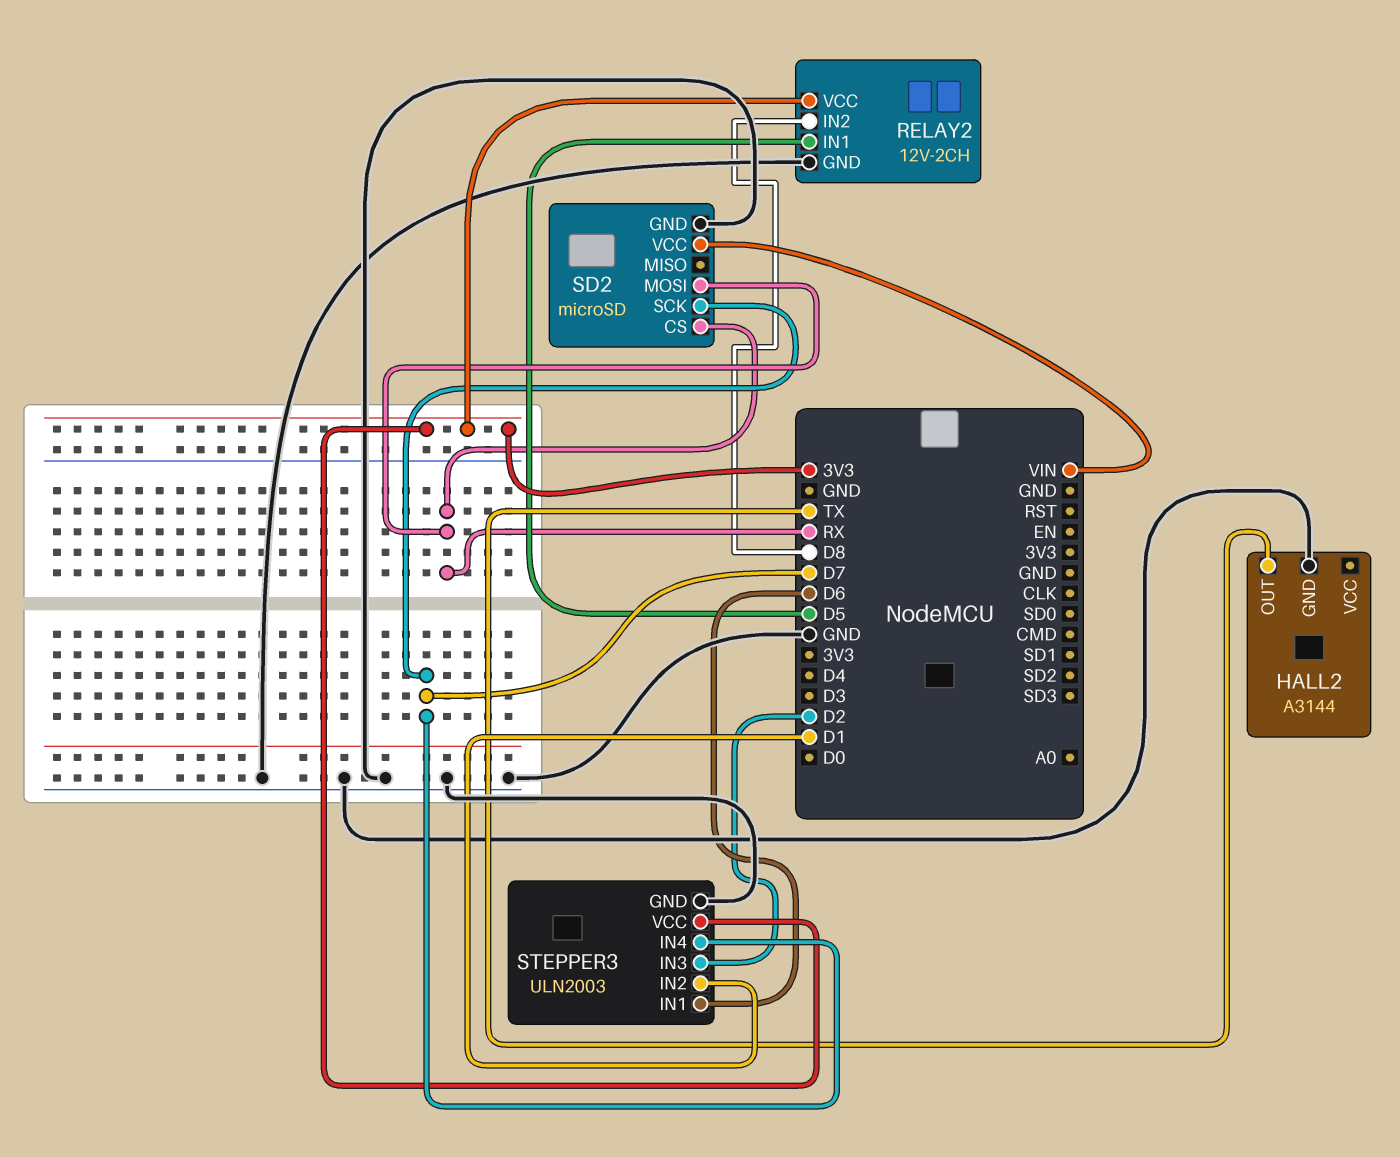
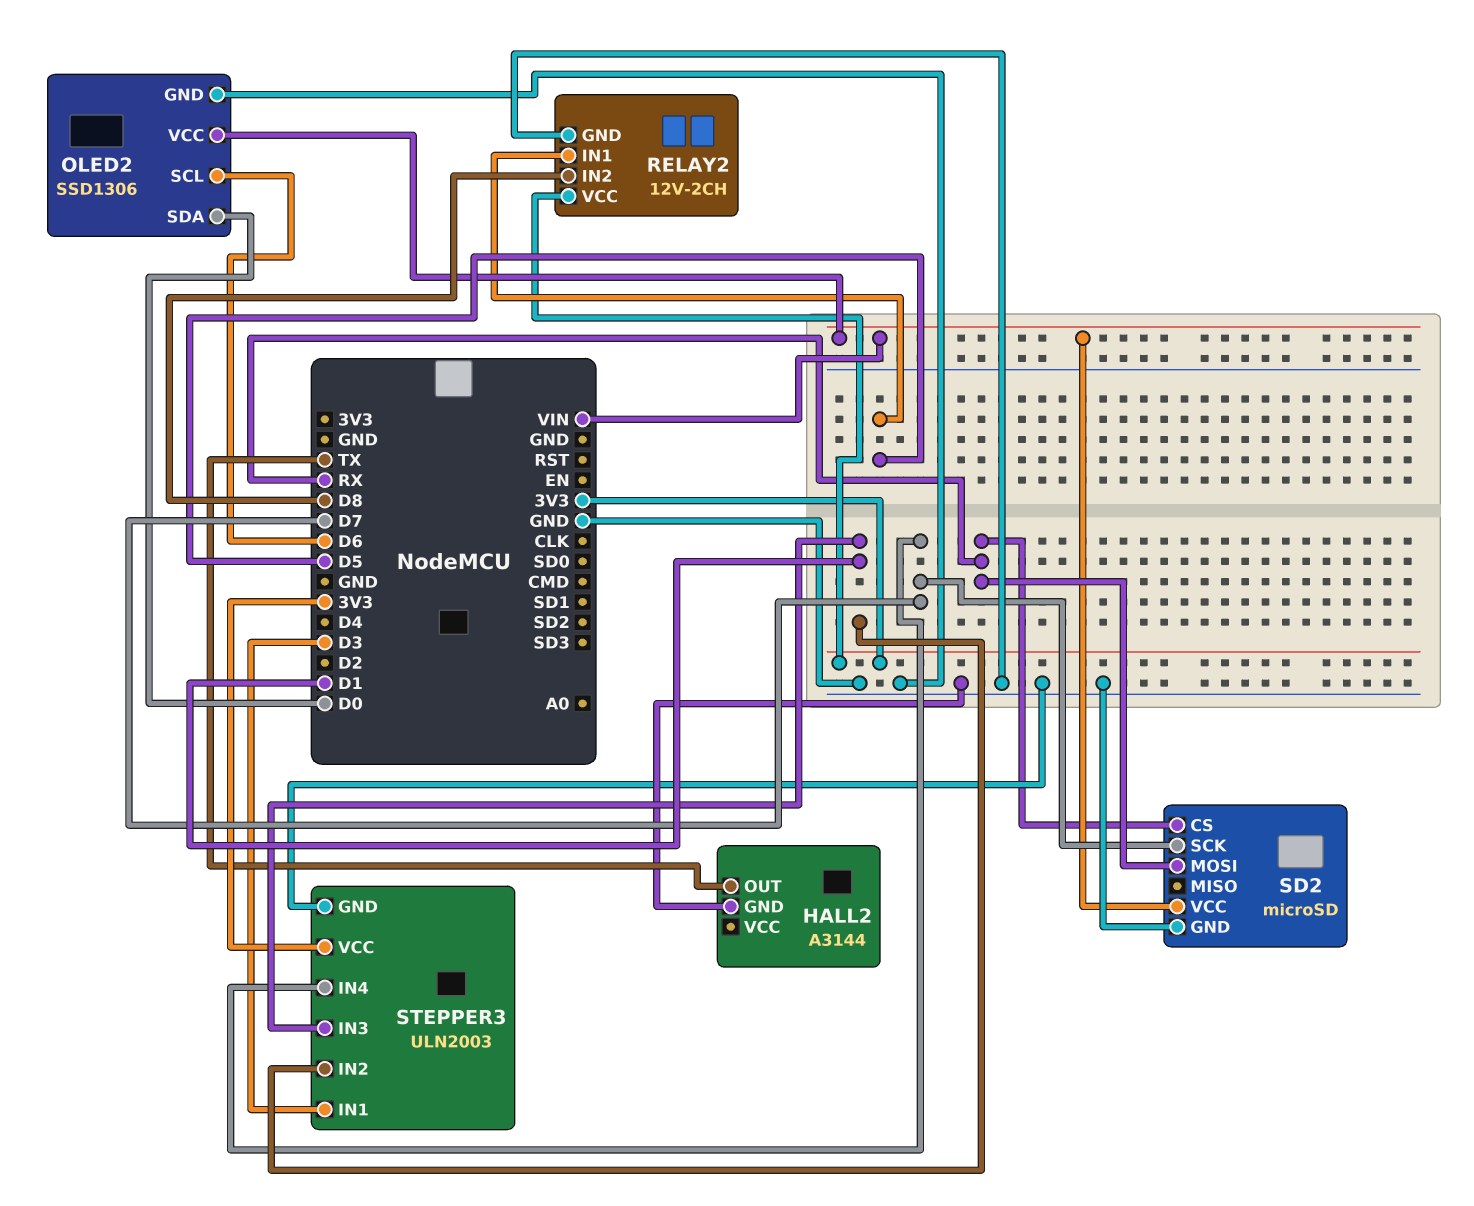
OLED2: none -> SSD1306
OLED2 pin GND: none -> GND
OLED2 pin SCL: none -> D6
OLED2 pin SDA: none -> D0
OLED2 pin VCC: none -> VIN
STEPPER3 pin IN1: D6 -> D3
STEPPER3 pin IN3: D2 -> D1

